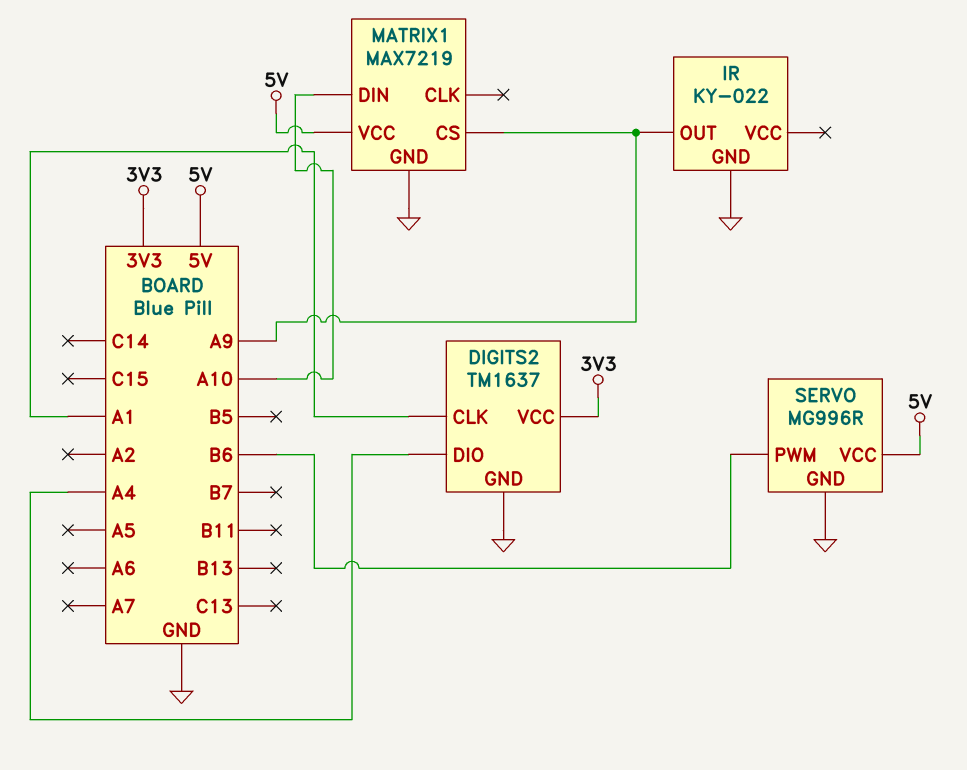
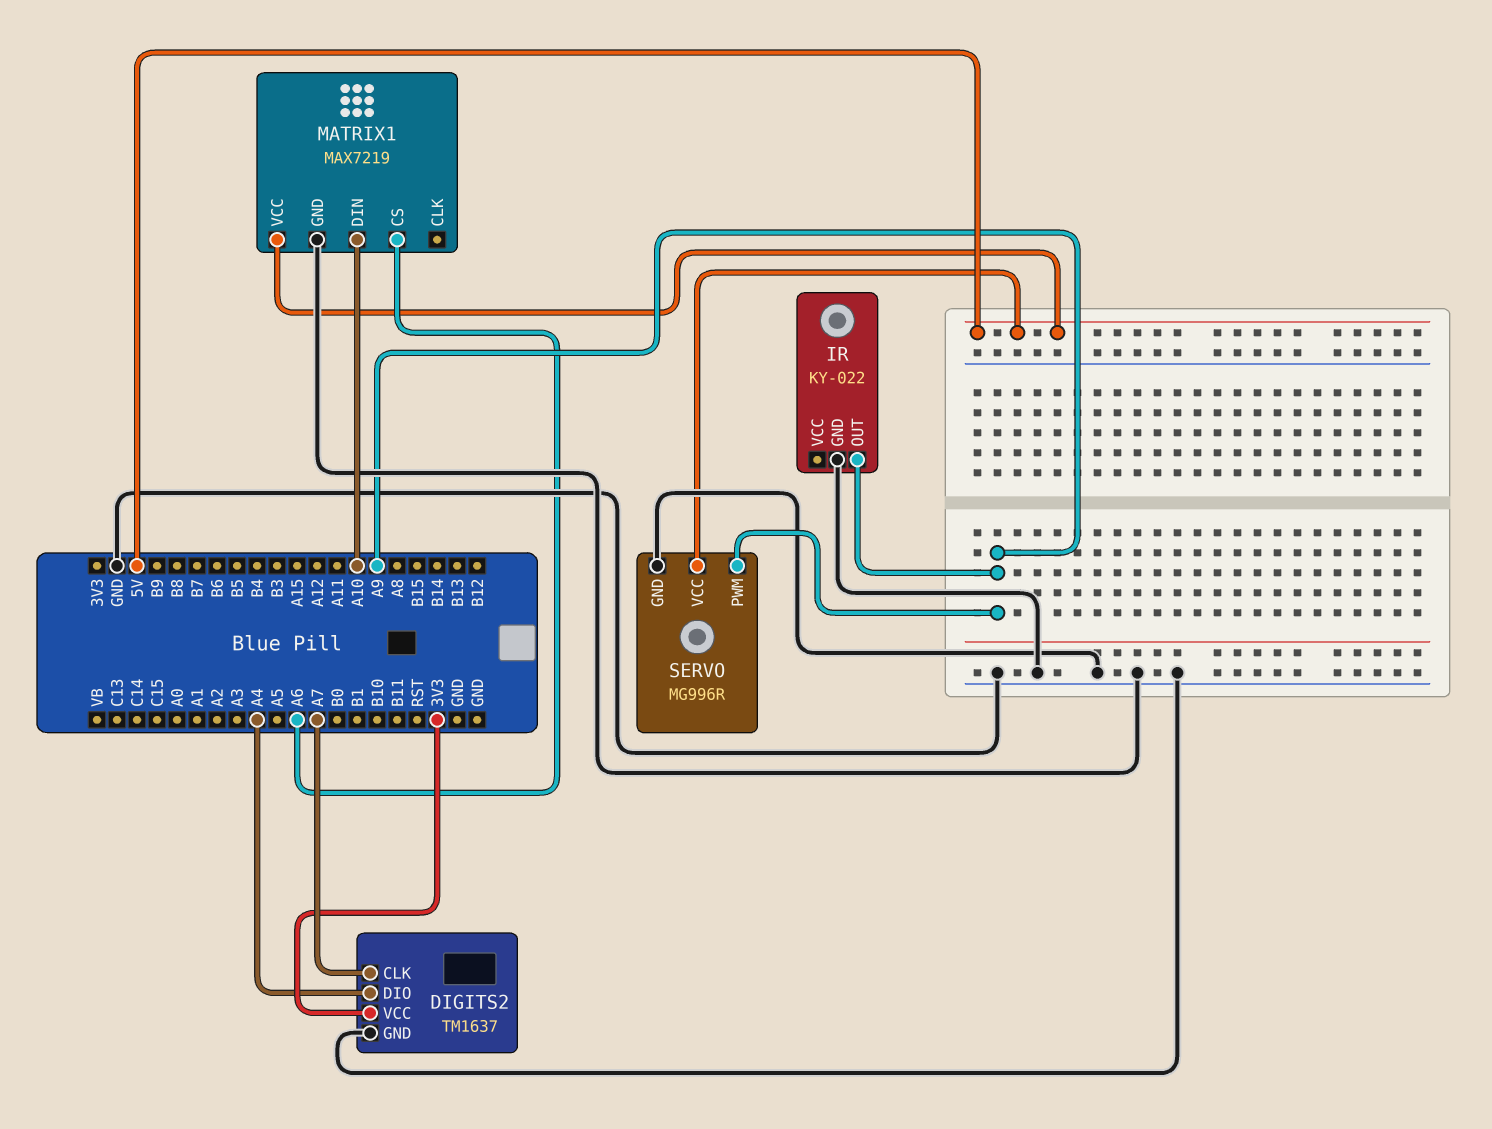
DIGITS2 pin CLK: A1 -> A7
MATRIX1 pin CS: A9 -> A6
SERVO pin PWM: B6 -> A9

